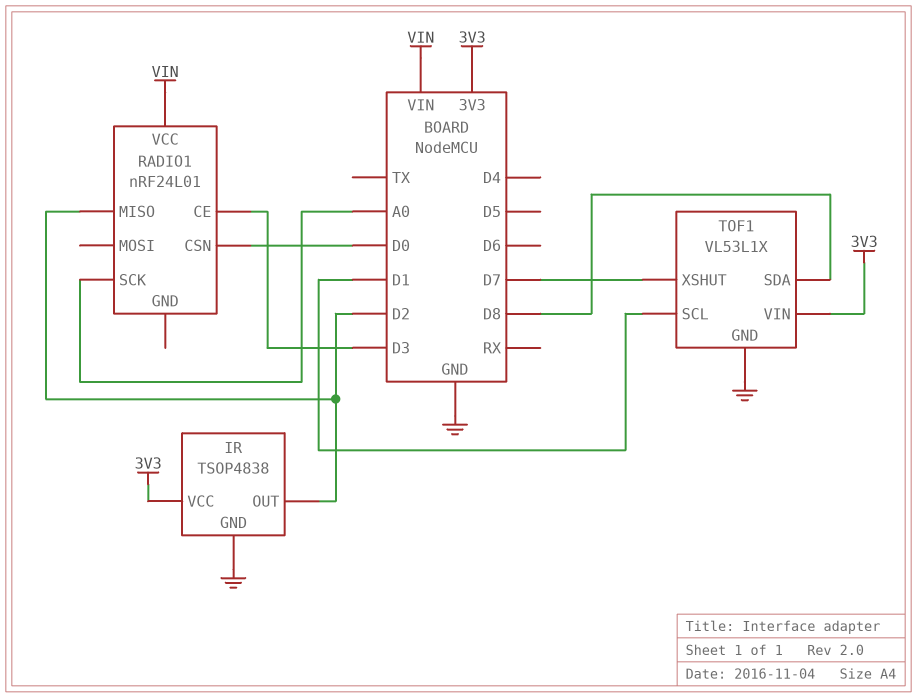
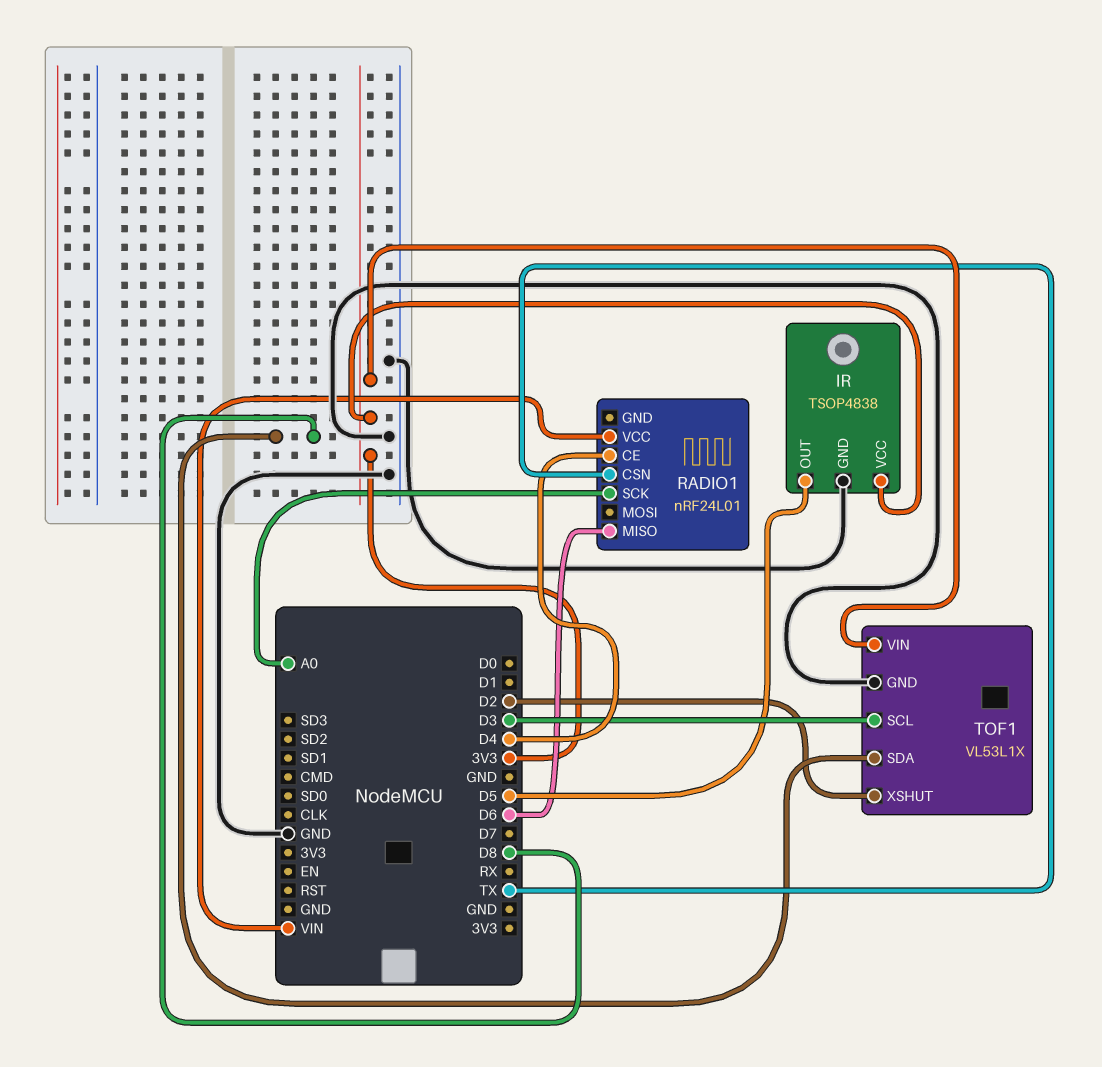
IR pin OUT: D2 -> D5
RADIO1 pin CE: D3 -> D4
RADIO1 pin CSN: D0 -> TX
RADIO1 pin MISO: D2 -> D6
TOF1 pin SCL: D1 -> D3
TOF1 pin XSHUT: D7 -> D2

